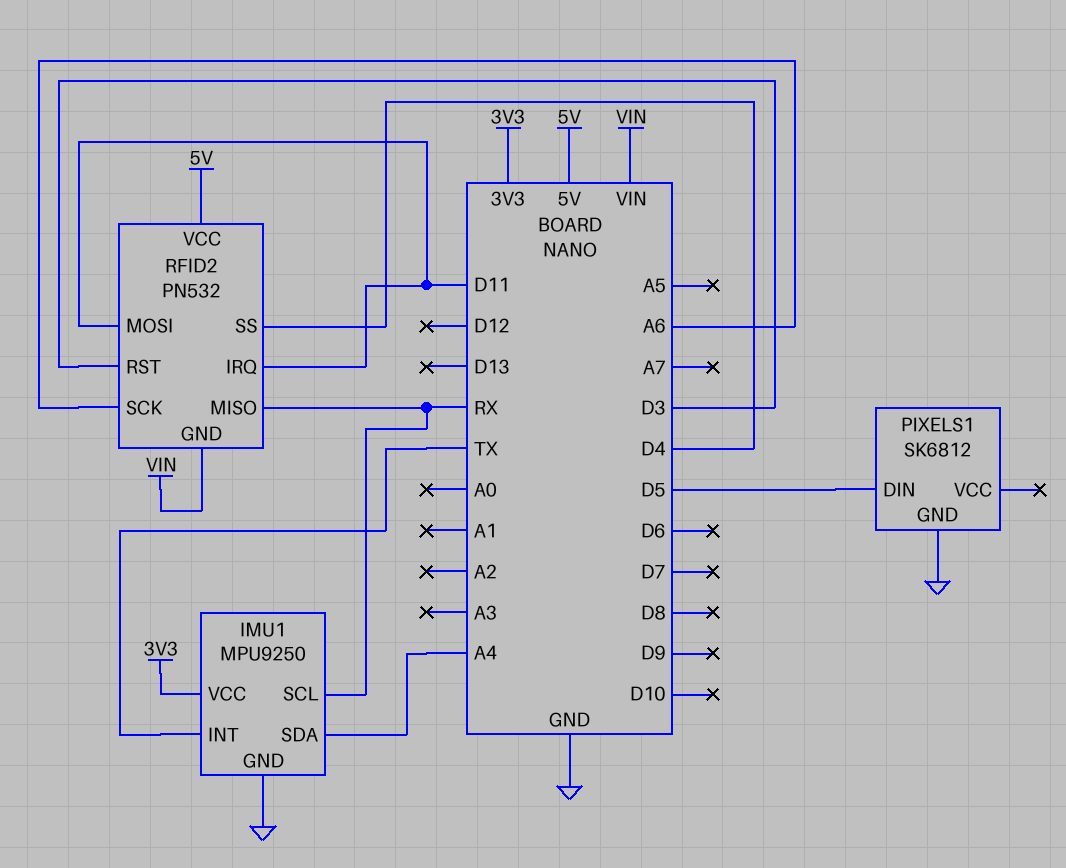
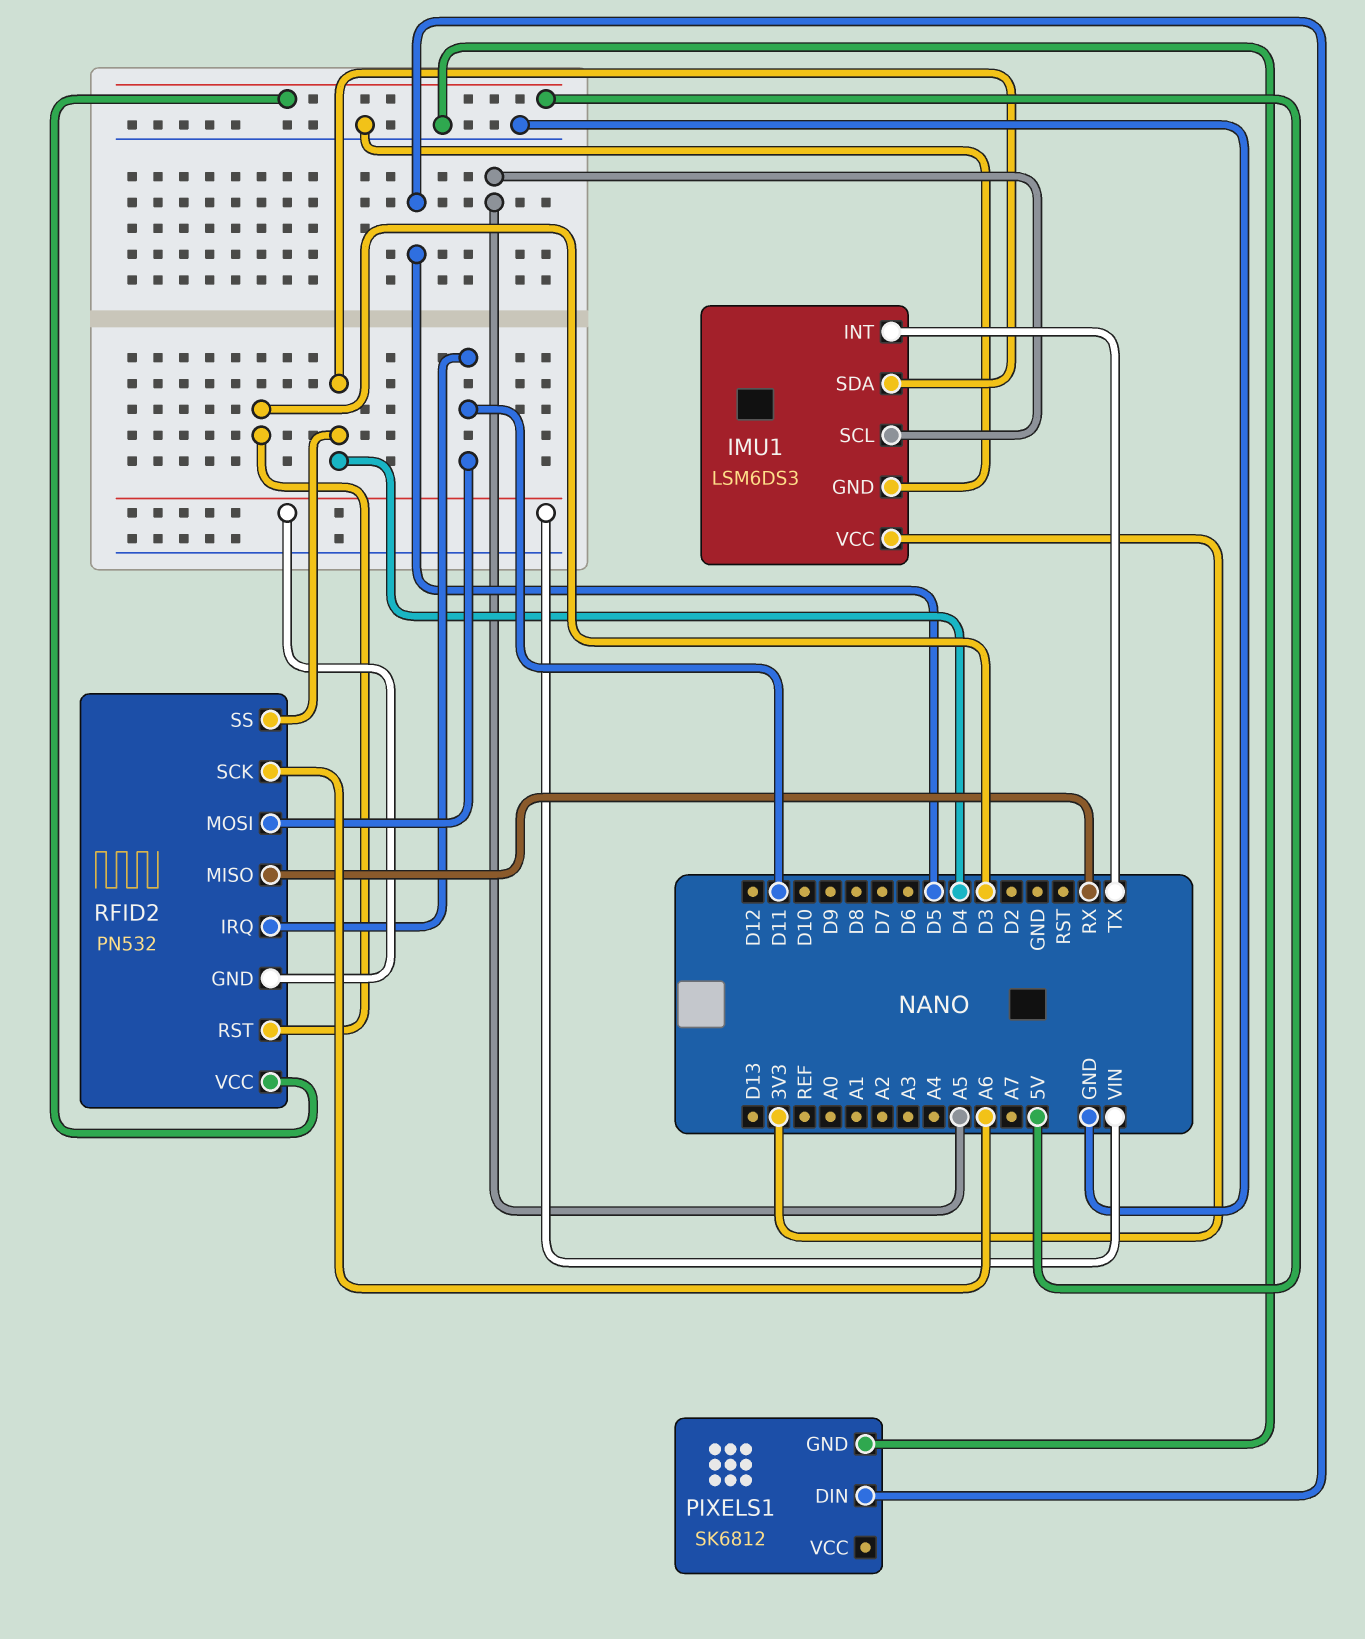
IMU1: MPU9250 -> LSM6DS3
IMU1 pin SCL: RX -> A5
IMU1 pin SDA: A4 -> D4

